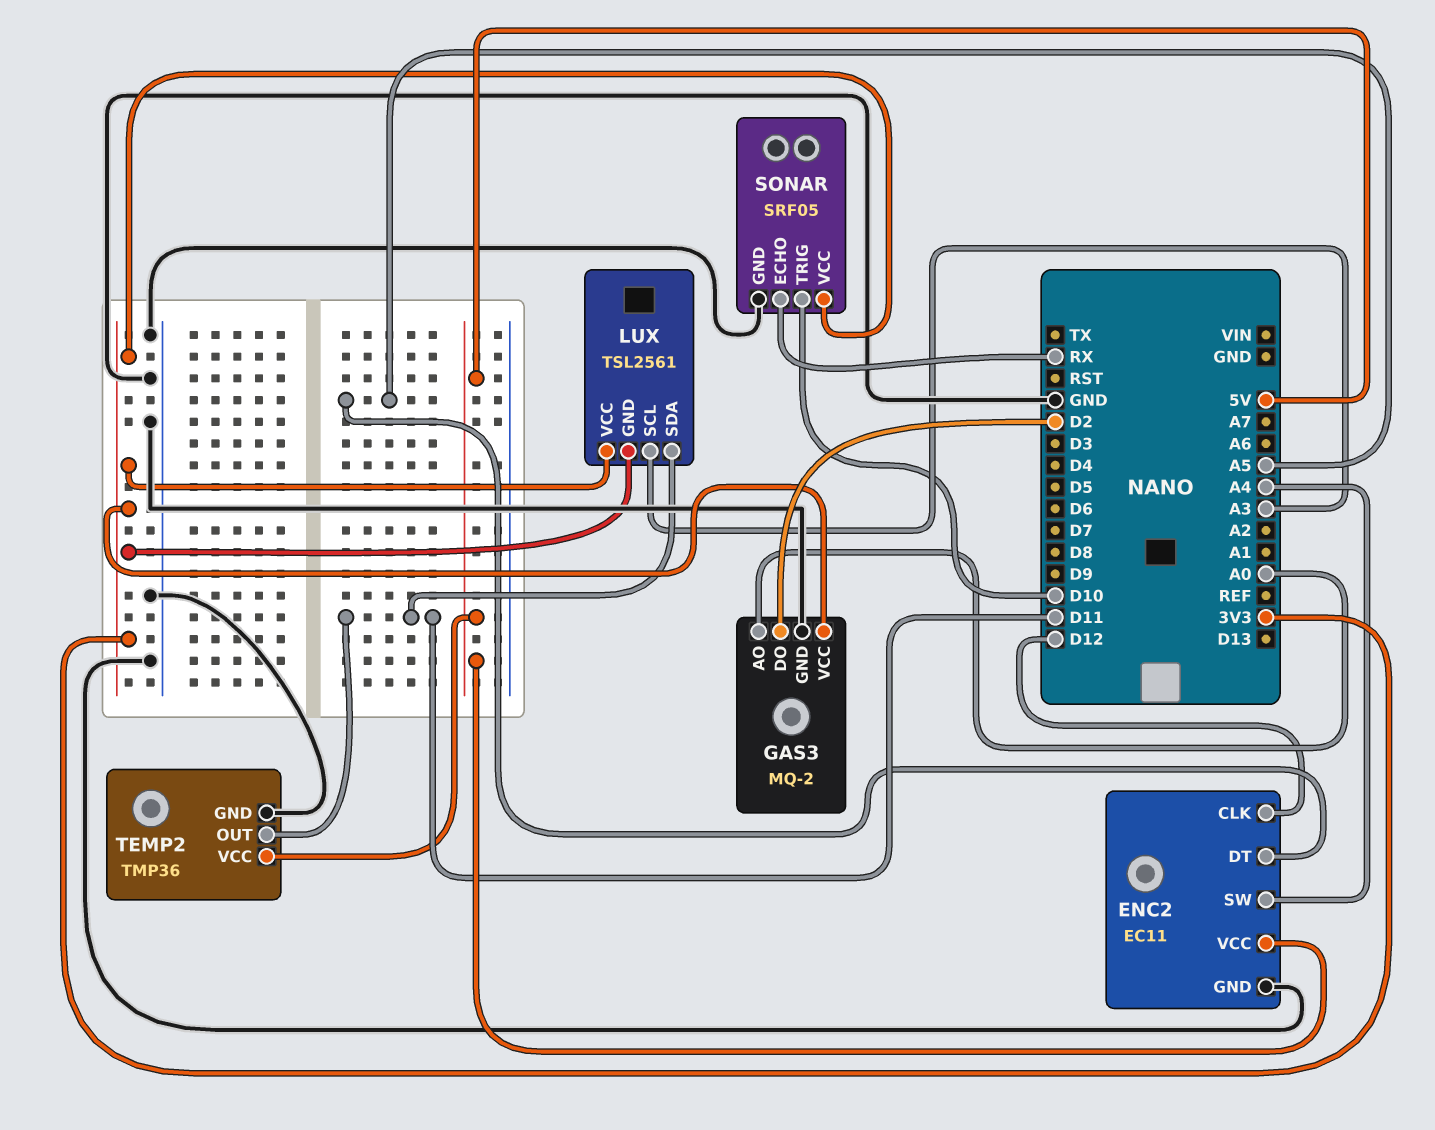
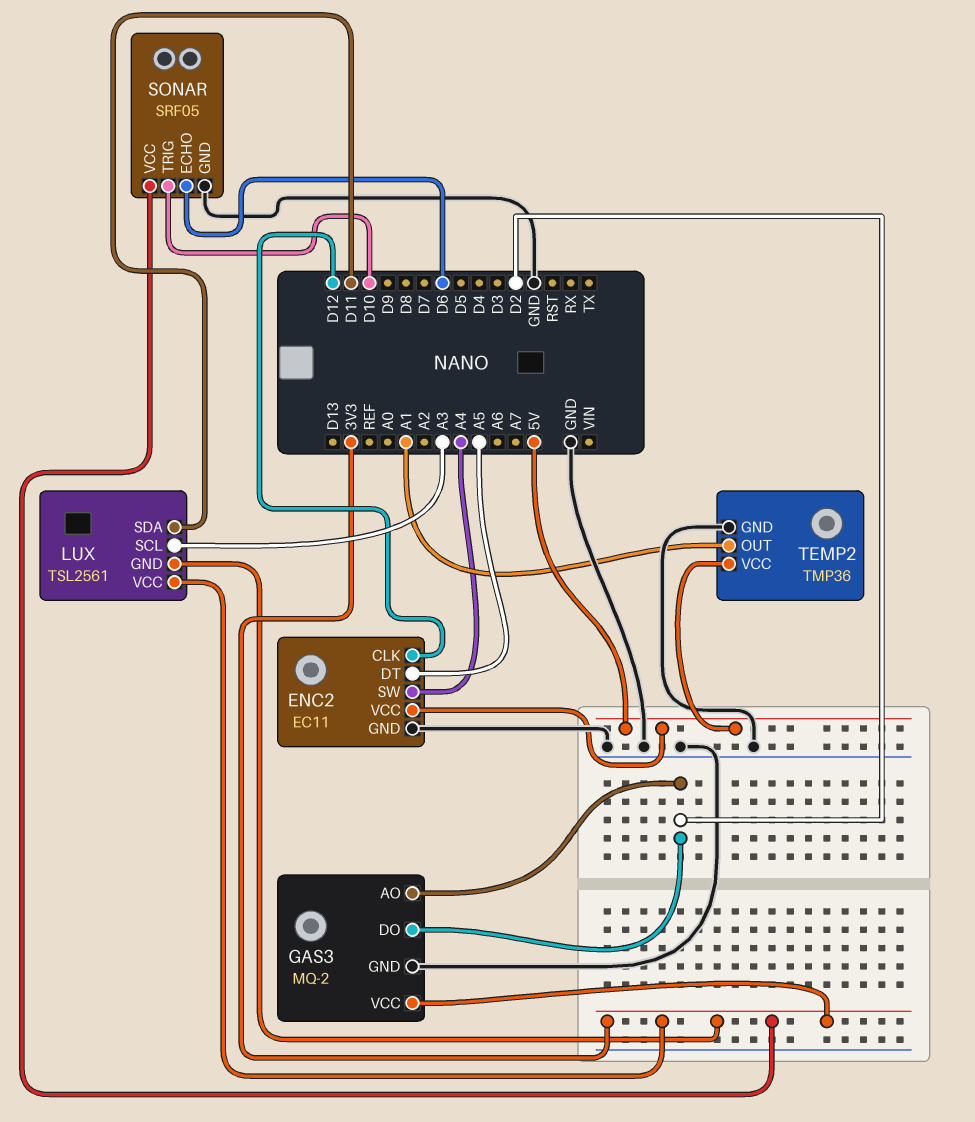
GAS3 pin AO: A0 -> D2
SONAR pin ECHO: RX -> D6
TEMP2 pin OUT: D11 -> A1

